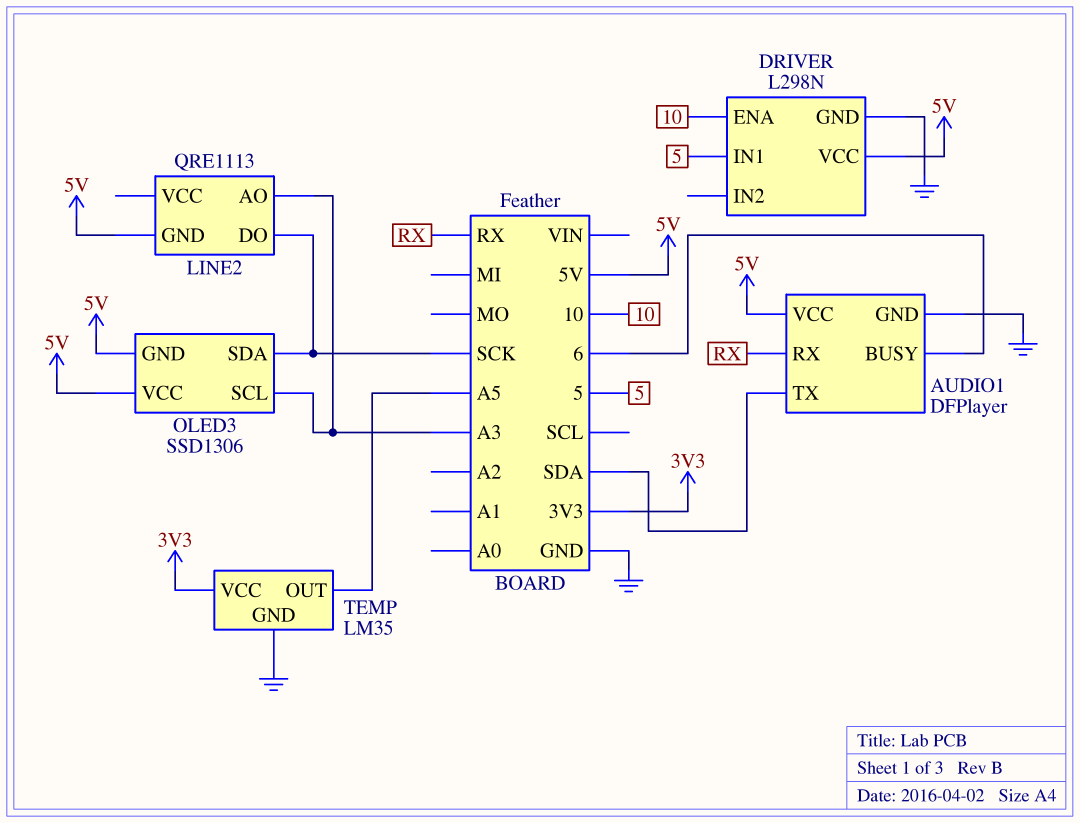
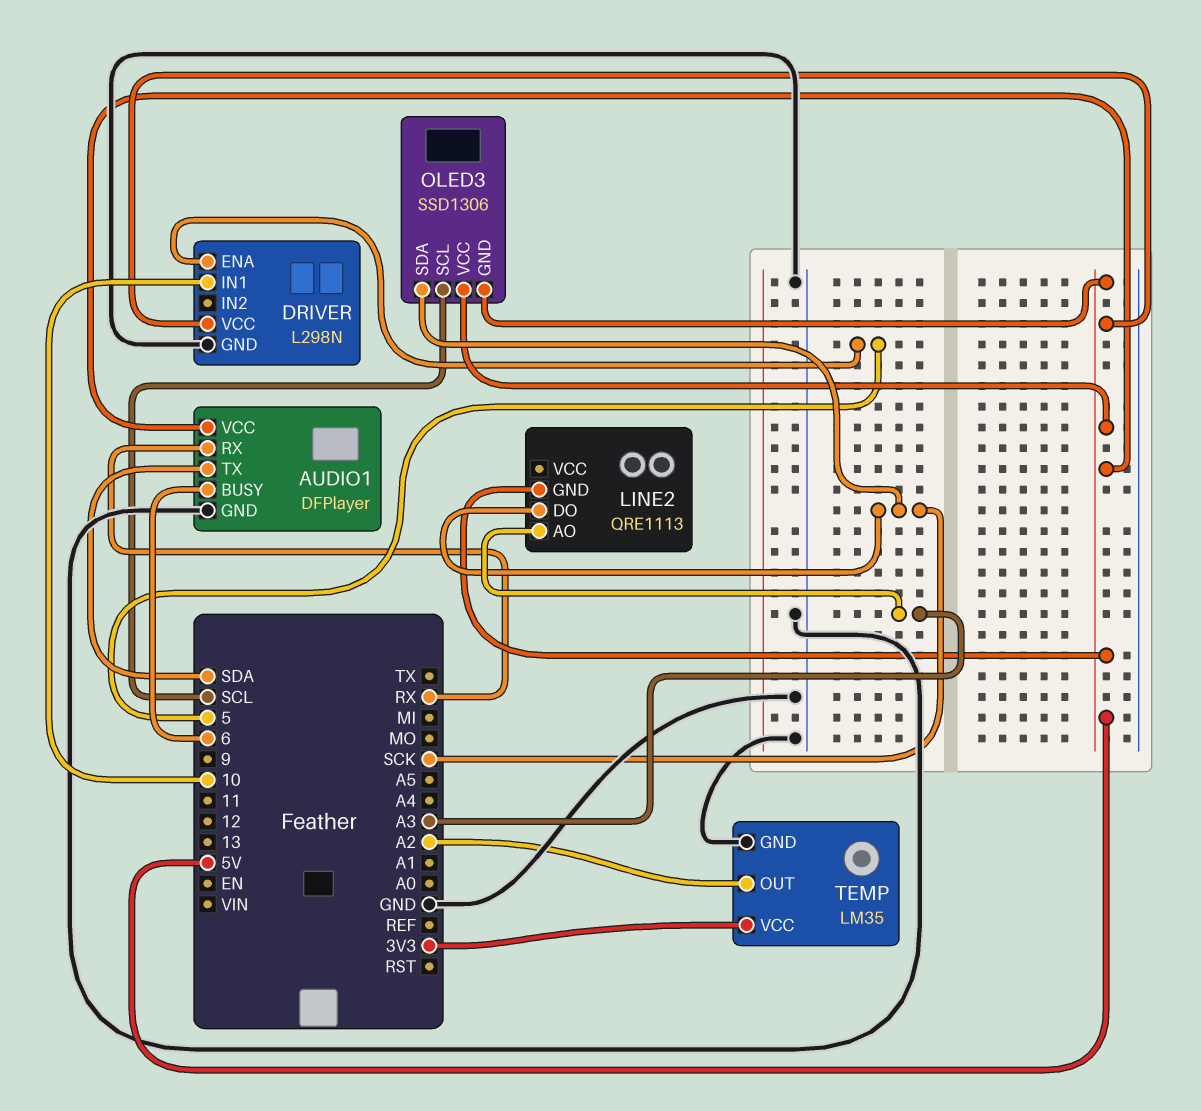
DRIVER pin ENA: 10 -> 5
DRIVER pin IN1: 5 -> 10
OLED3 pin SCL: A3 -> SCL
TEMP pin OUT: A5 -> A2

